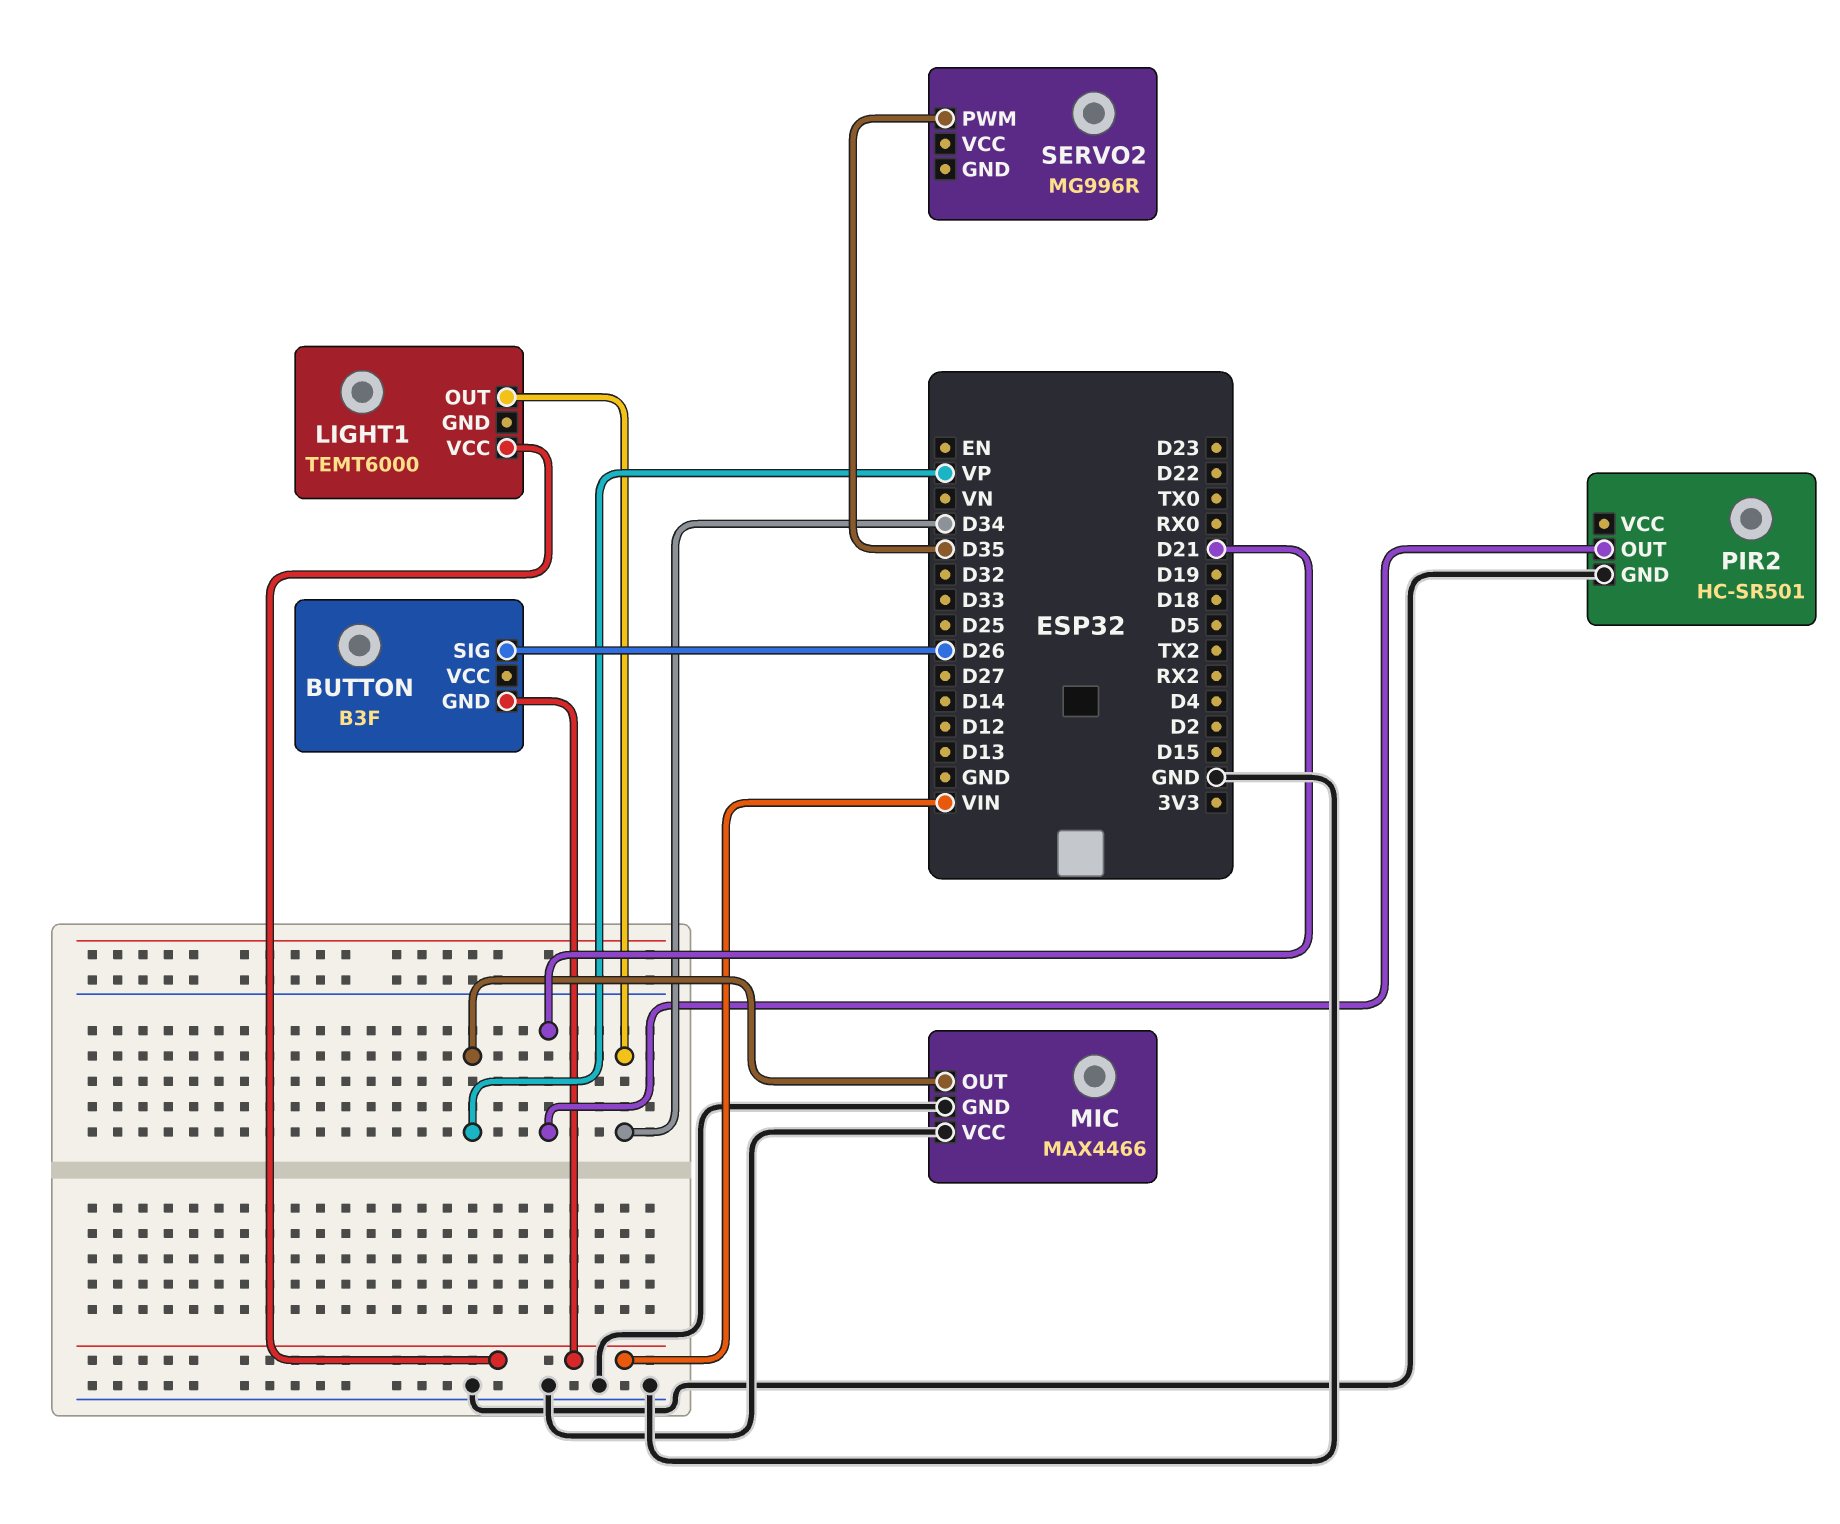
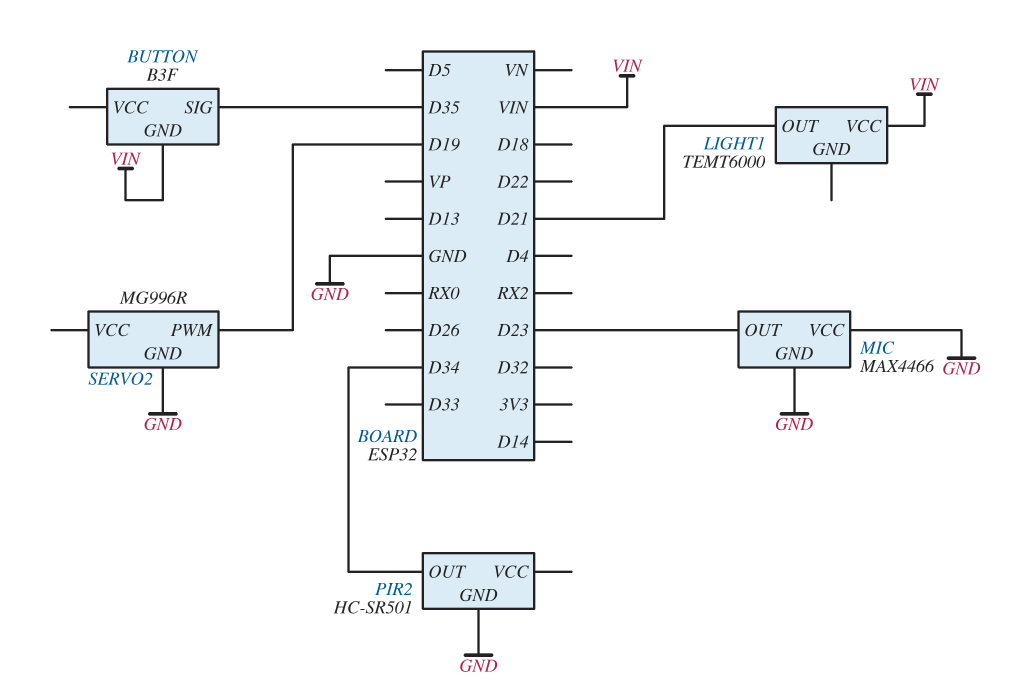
BUTTON pin SIG: D26 -> D35
LIGHT1 pin OUT: D34 -> D21
MIC pin OUT: VP -> D23
PIR2 pin OUT: D21 -> D34
SERVO2 pin GND: none -> GND
SERVO2 pin PWM: D35 -> D19

